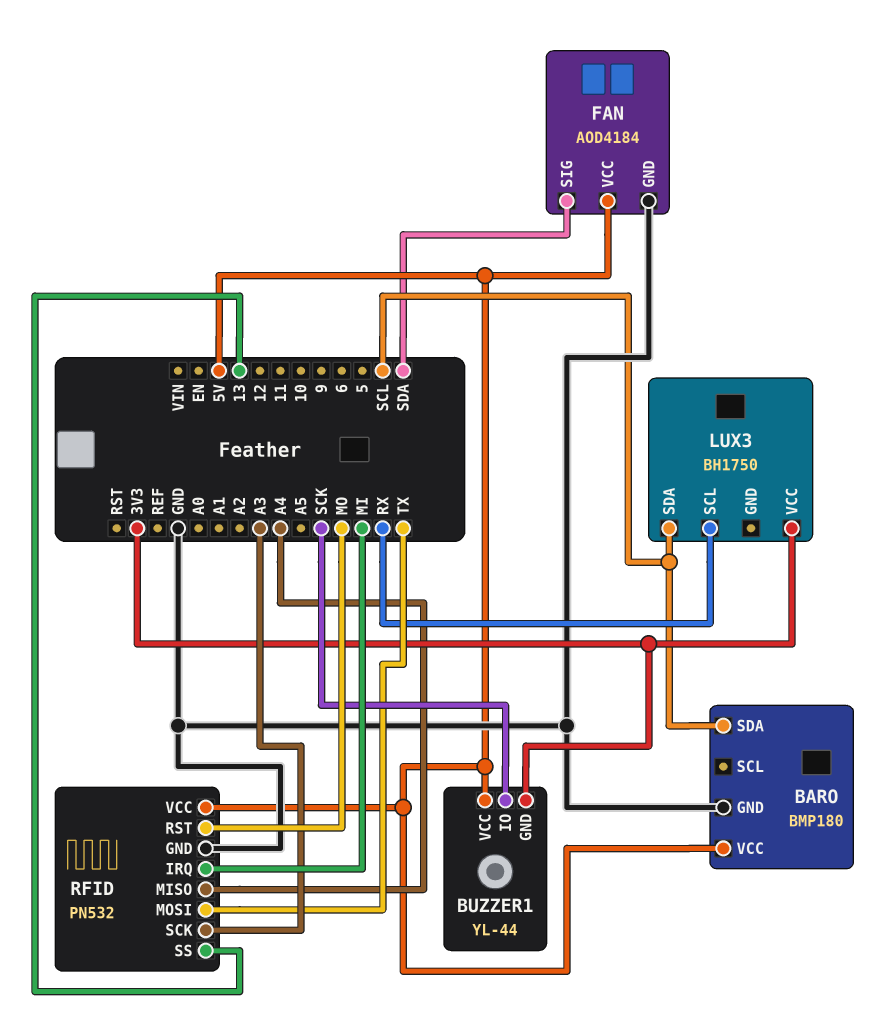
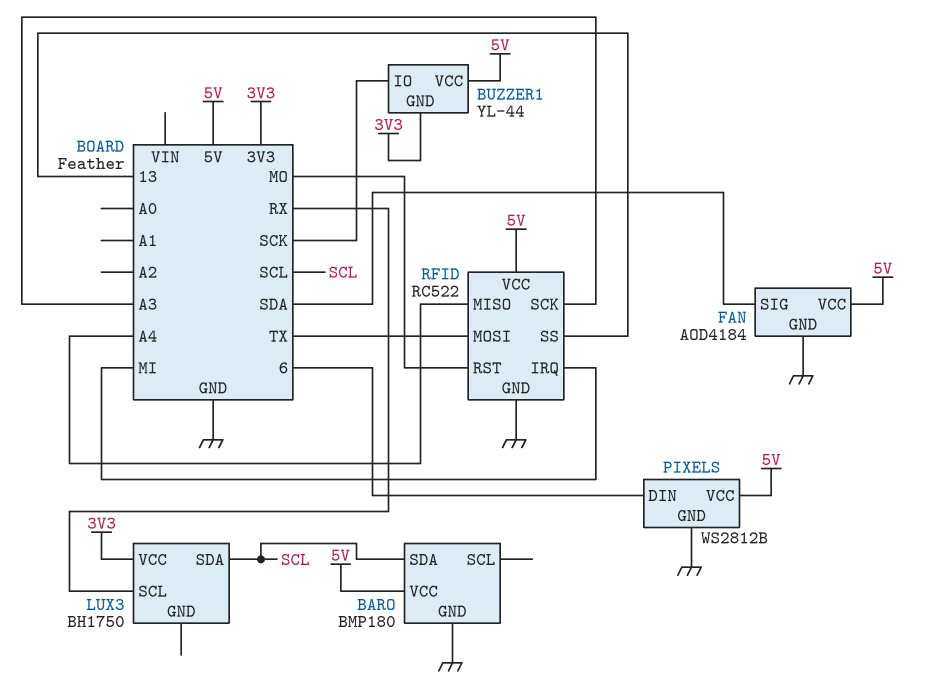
PIXELS: none -> WS2812B
PIXELS pin DIN: none -> 6
PIXELS pin GND: none -> GND
PIXELS pin VCC: none -> 5V
RFID: PN532 -> RC522

